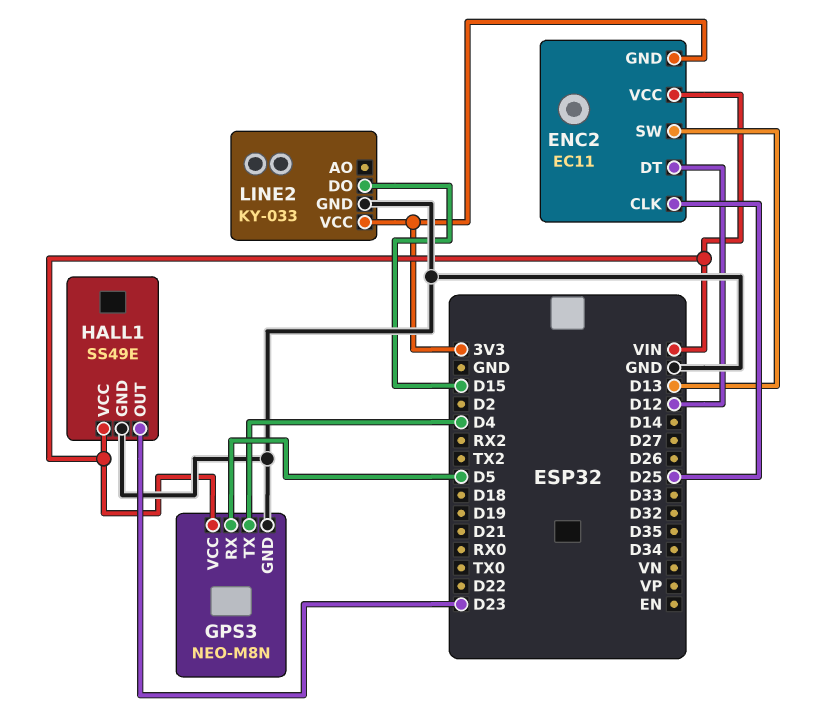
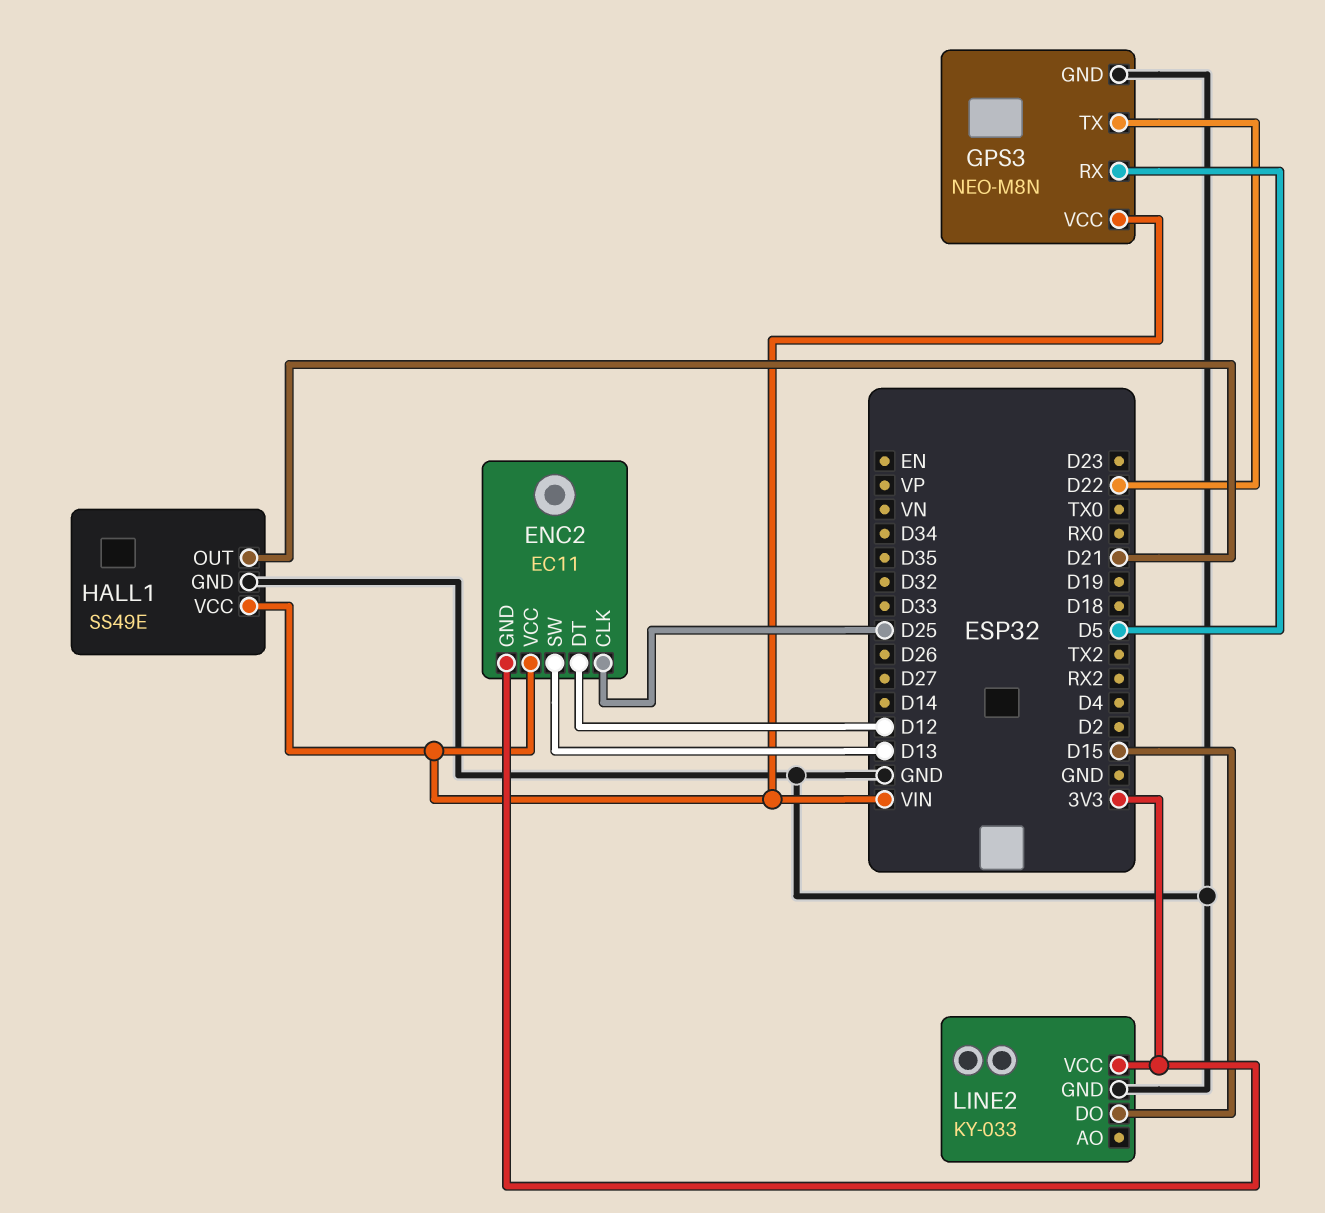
GPS3 pin TX: D4 -> D22
HALL1 pin OUT: D23 -> D21

